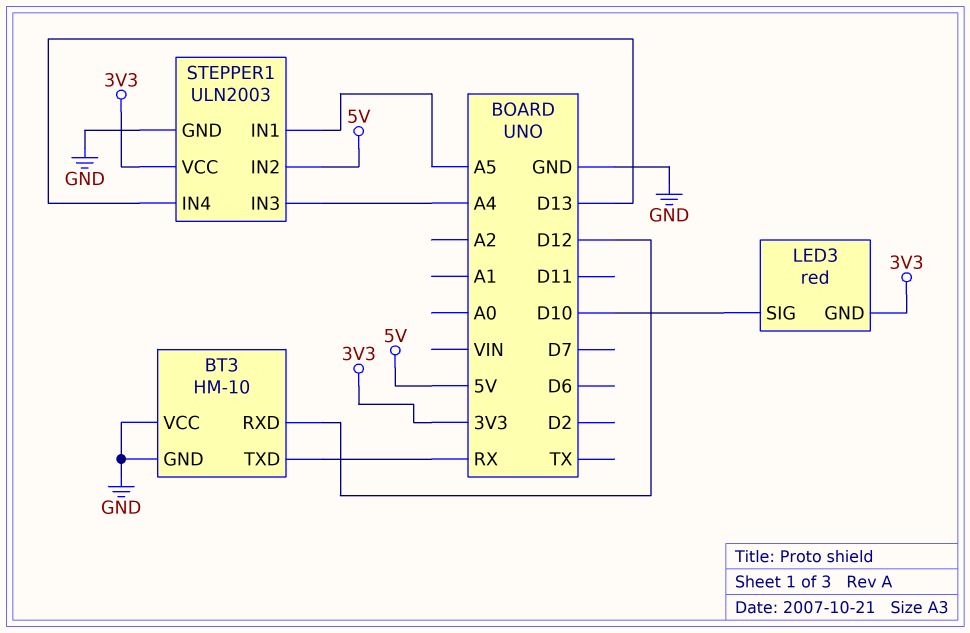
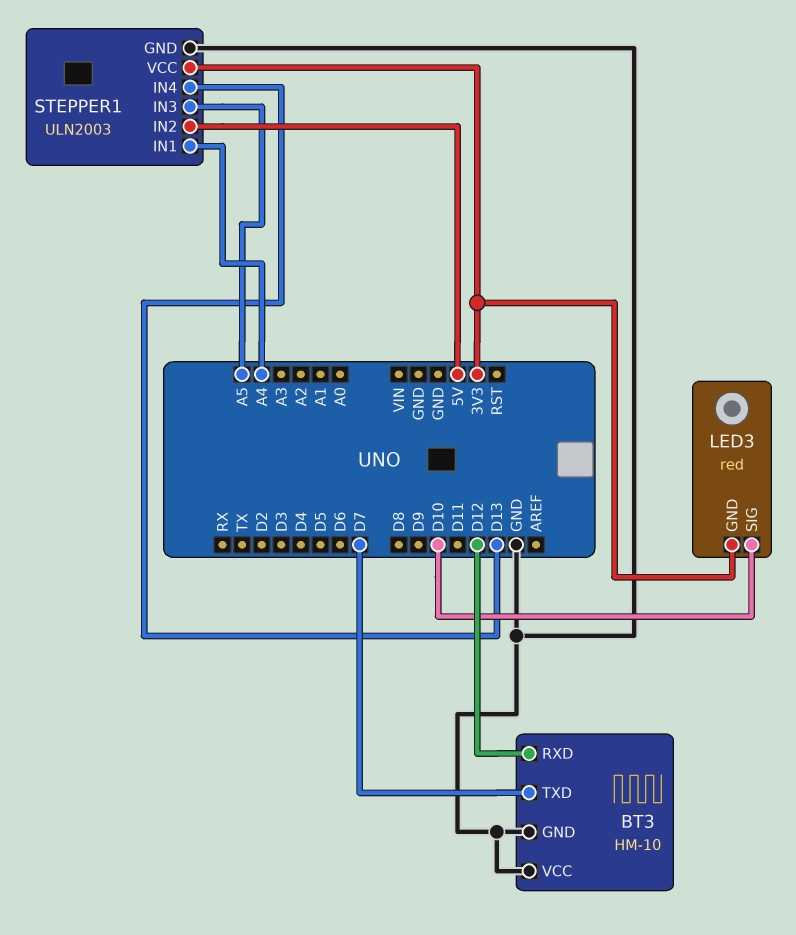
BT3 pin TXD: RX -> D7
STEPPER1 pin IN1: A5 -> A4
STEPPER1 pin IN3: A4 -> A5

